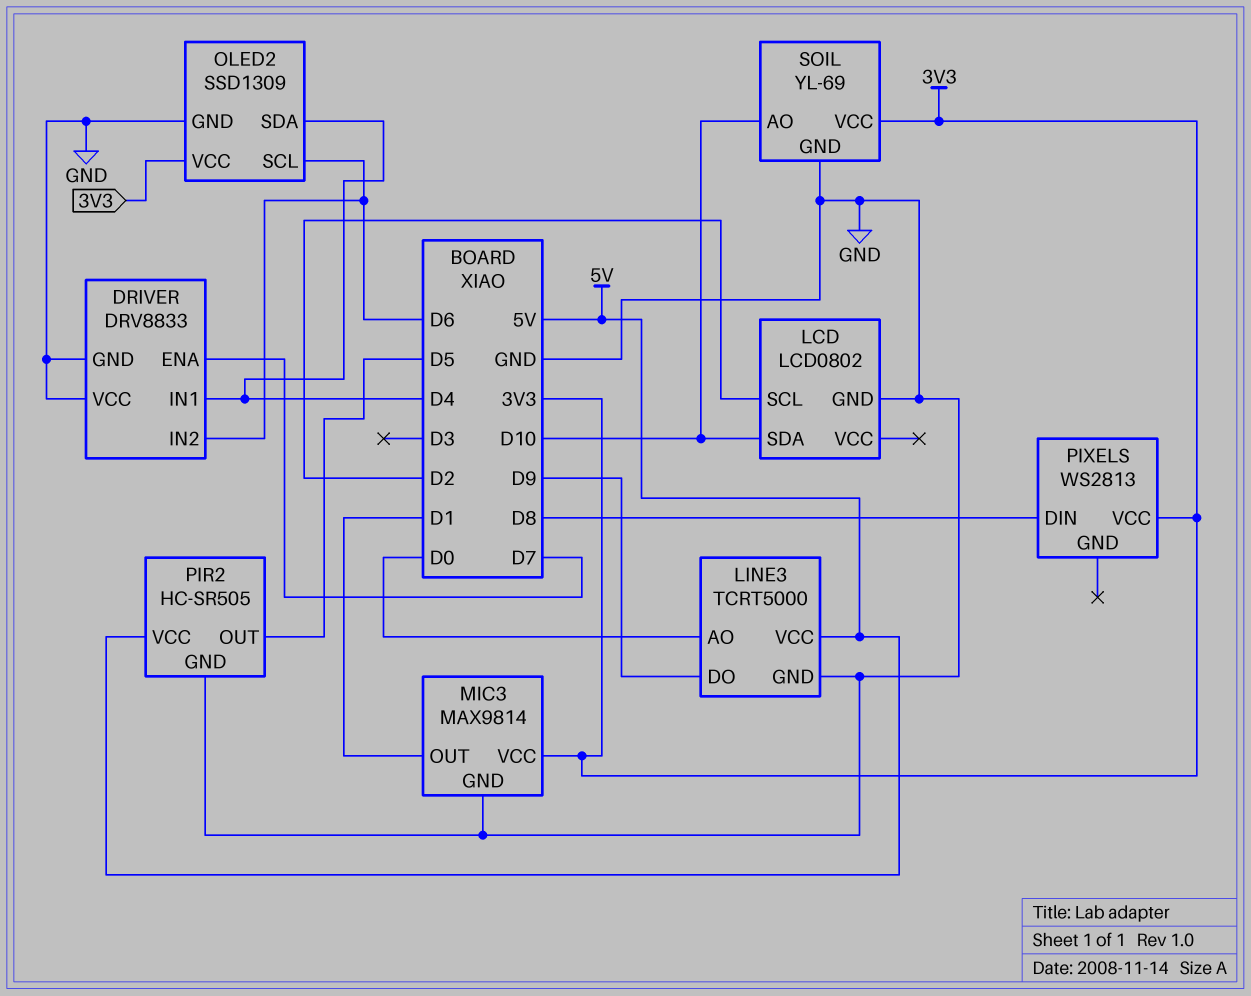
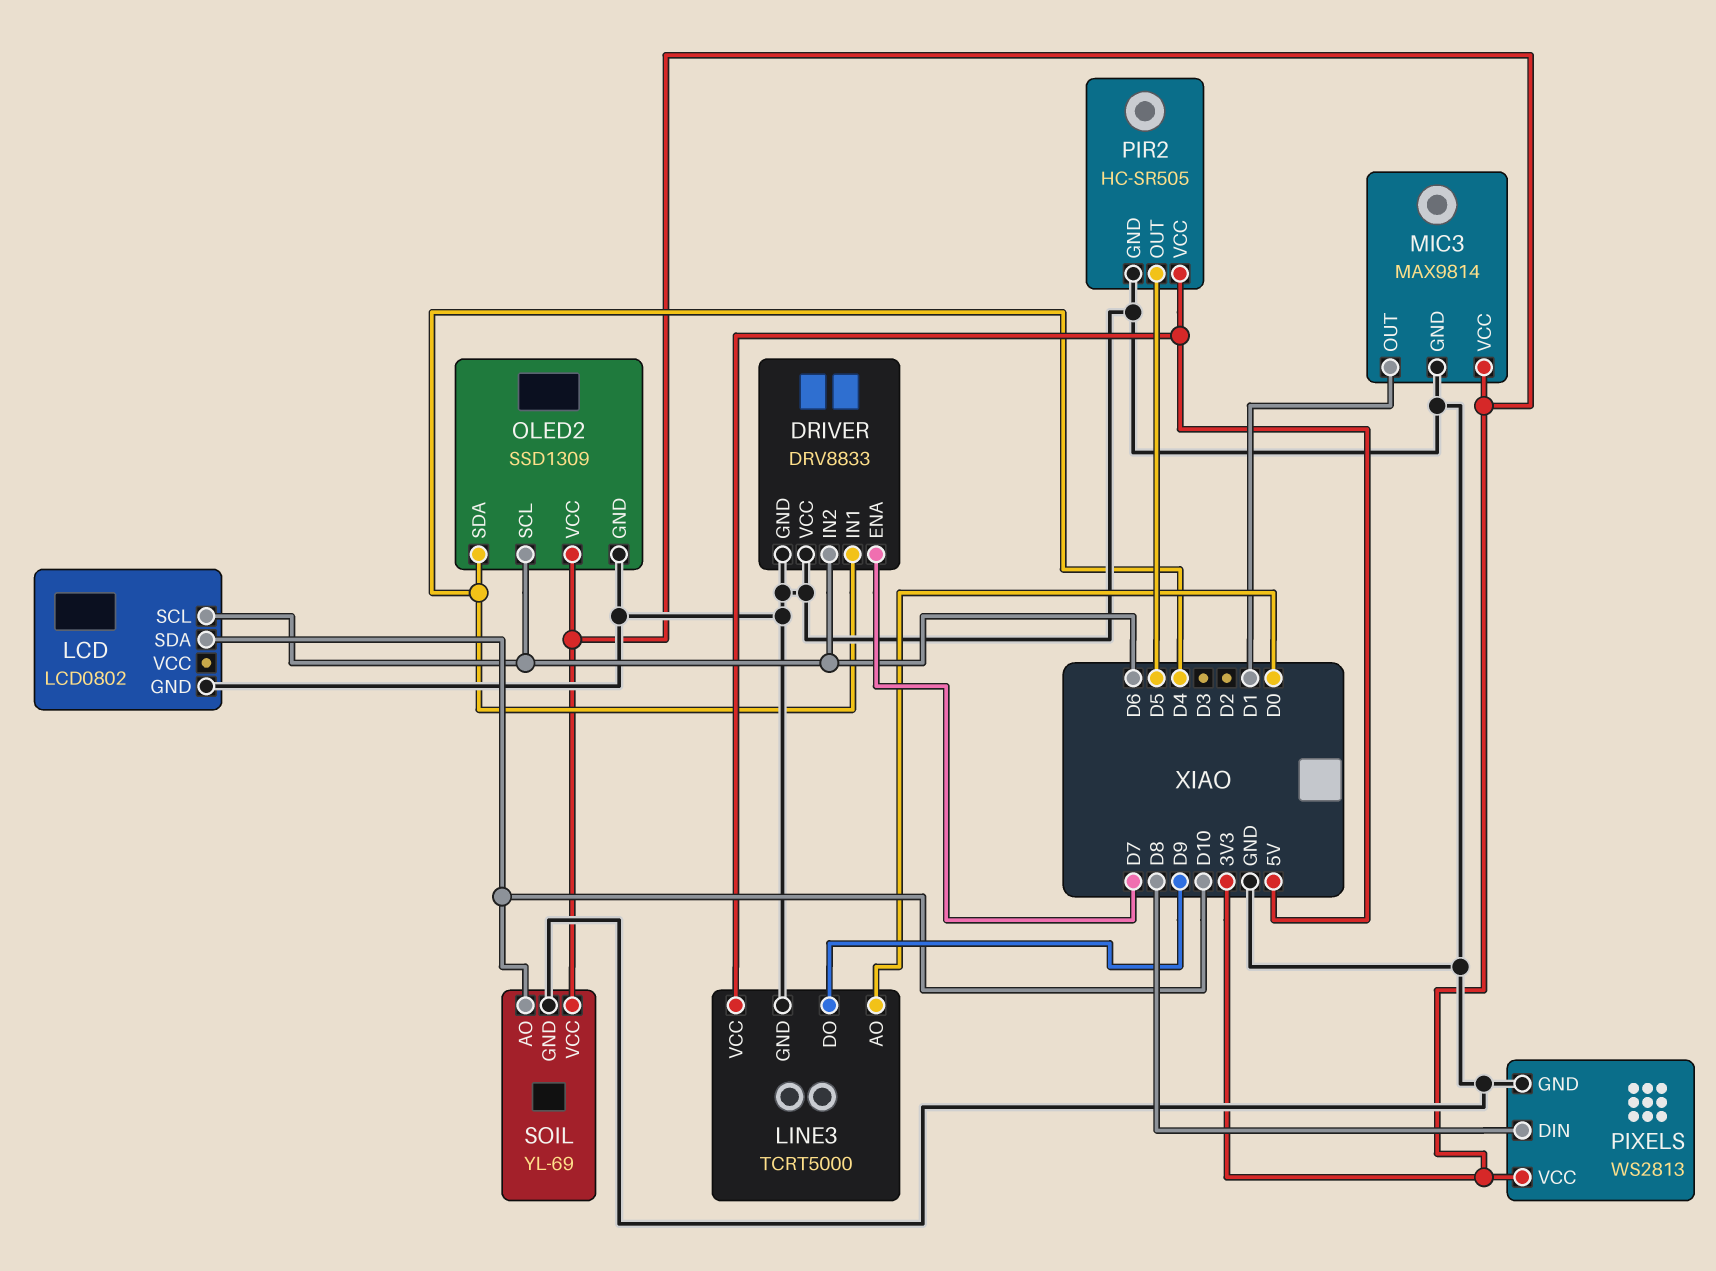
LCD pin SCL: D2 -> D6
PIXELS pin GND: none -> GND

